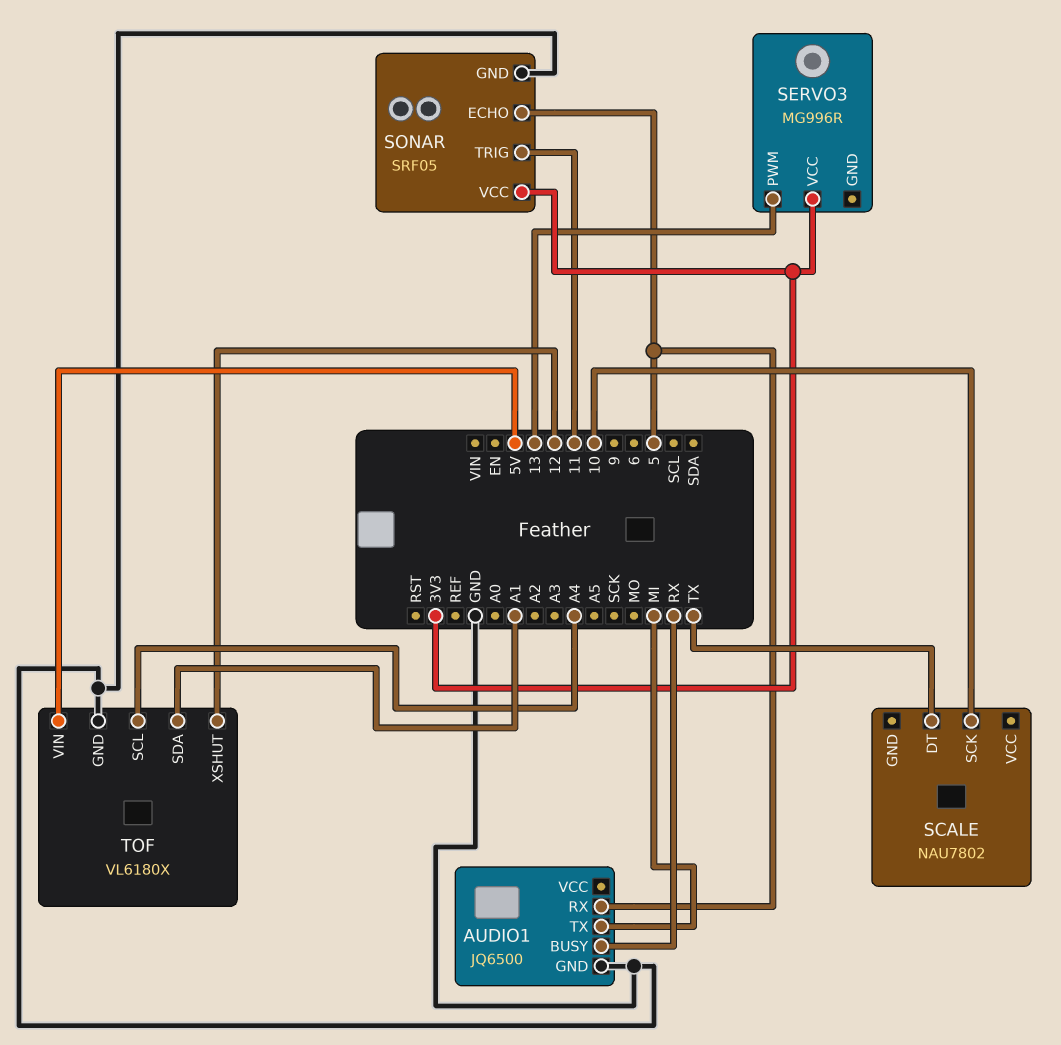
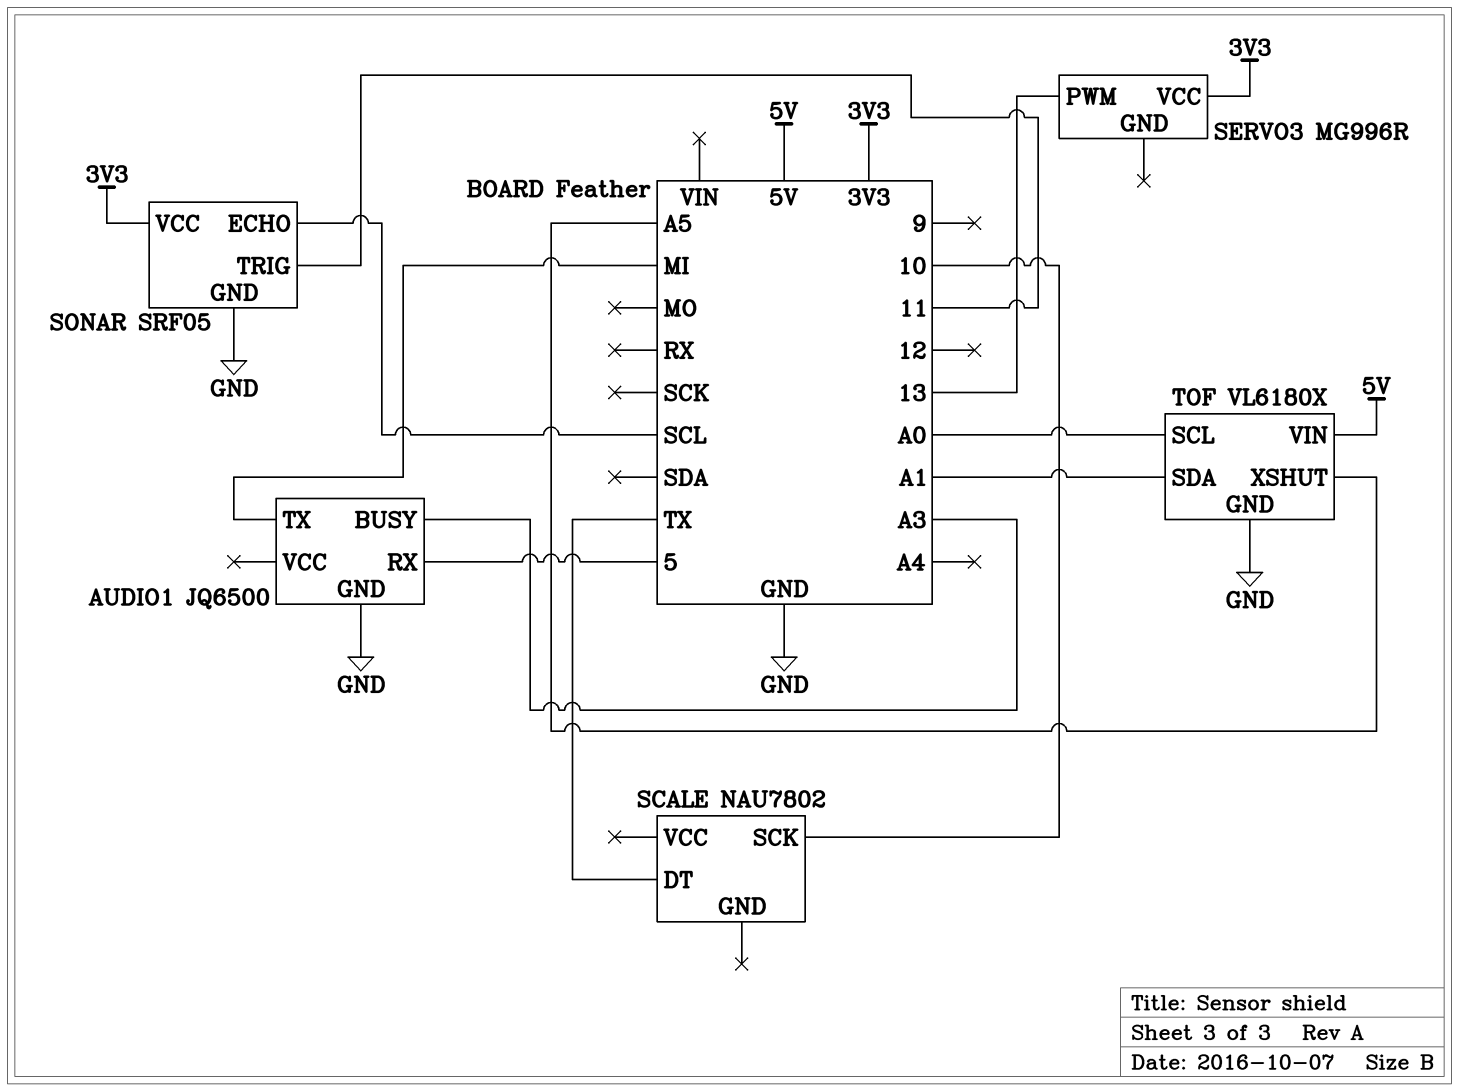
AUDIO1 pin BUSY: RX -> A3
SONAR pin ECHO: 5 -> SCL
TOF pin SCL: A4 -> A0
TOF pin XSHUT: 12 -> A5

